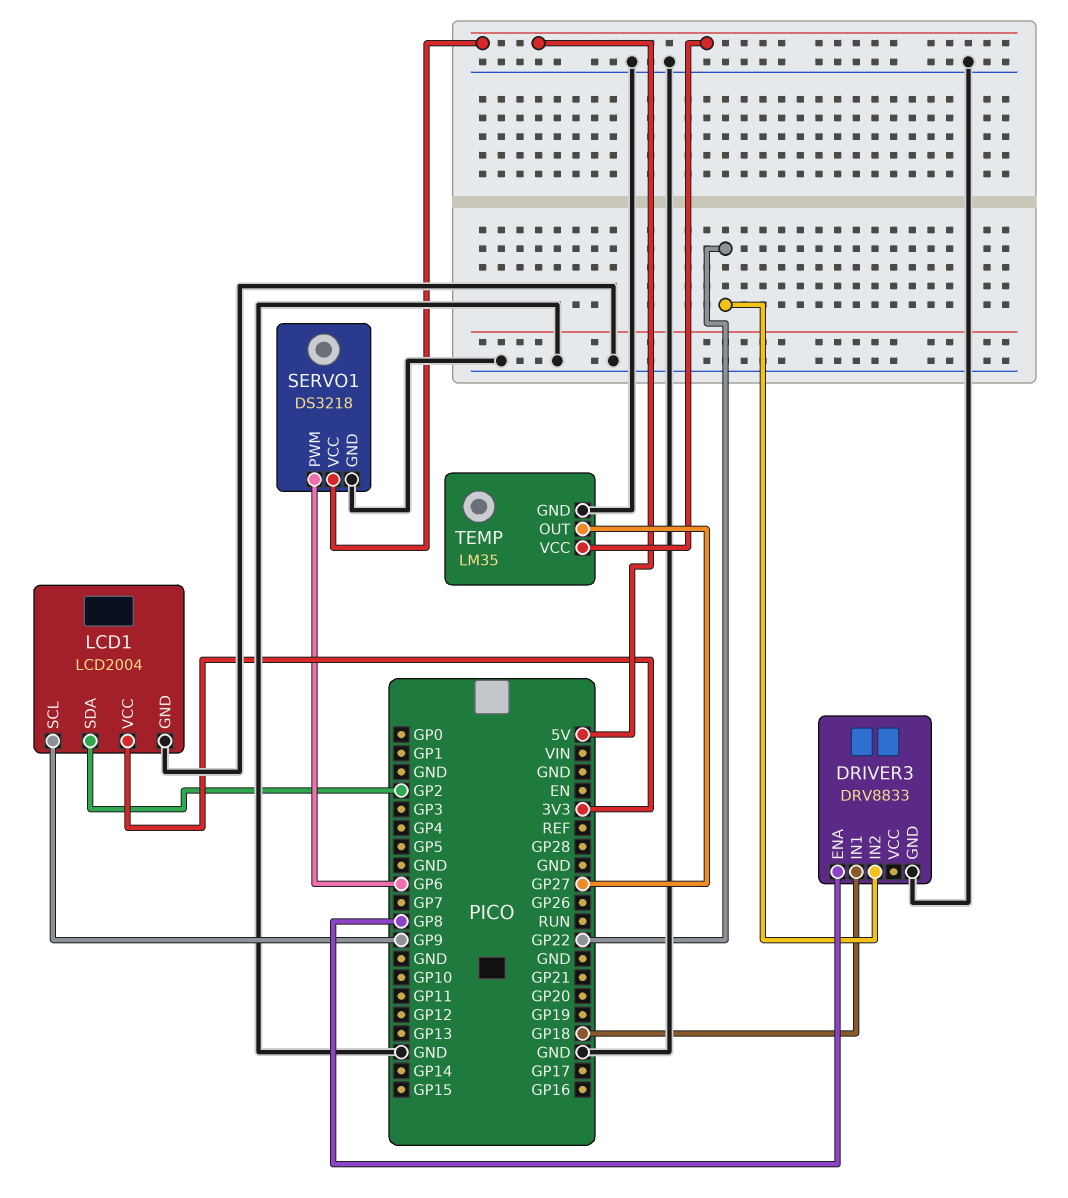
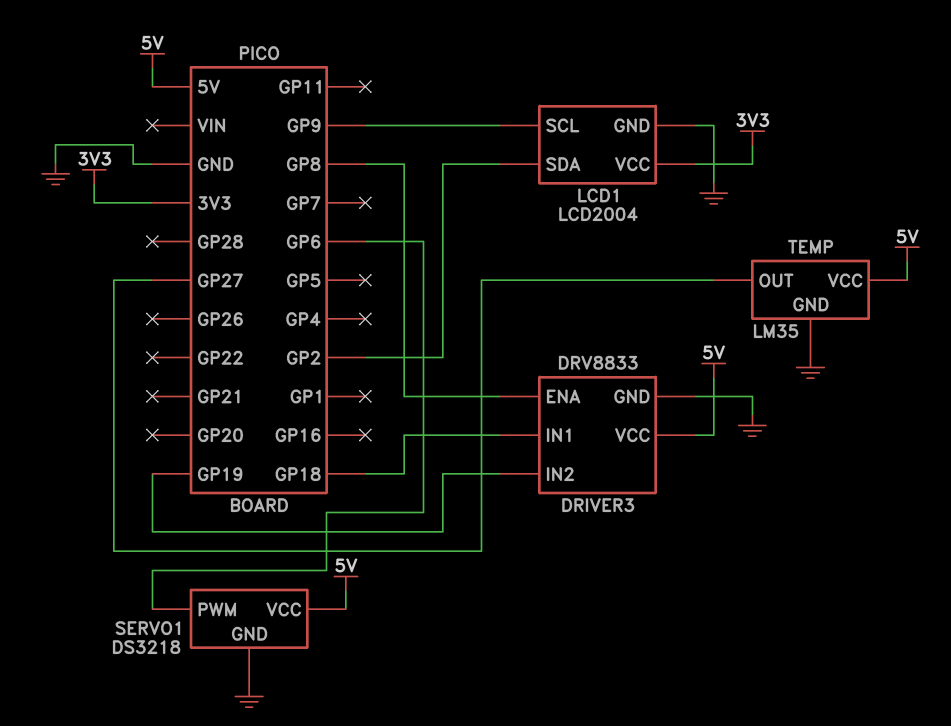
DRIVER3 pin IN2: GP22 -> GP19
DRIVER3 pin VCC: none -> 5V

